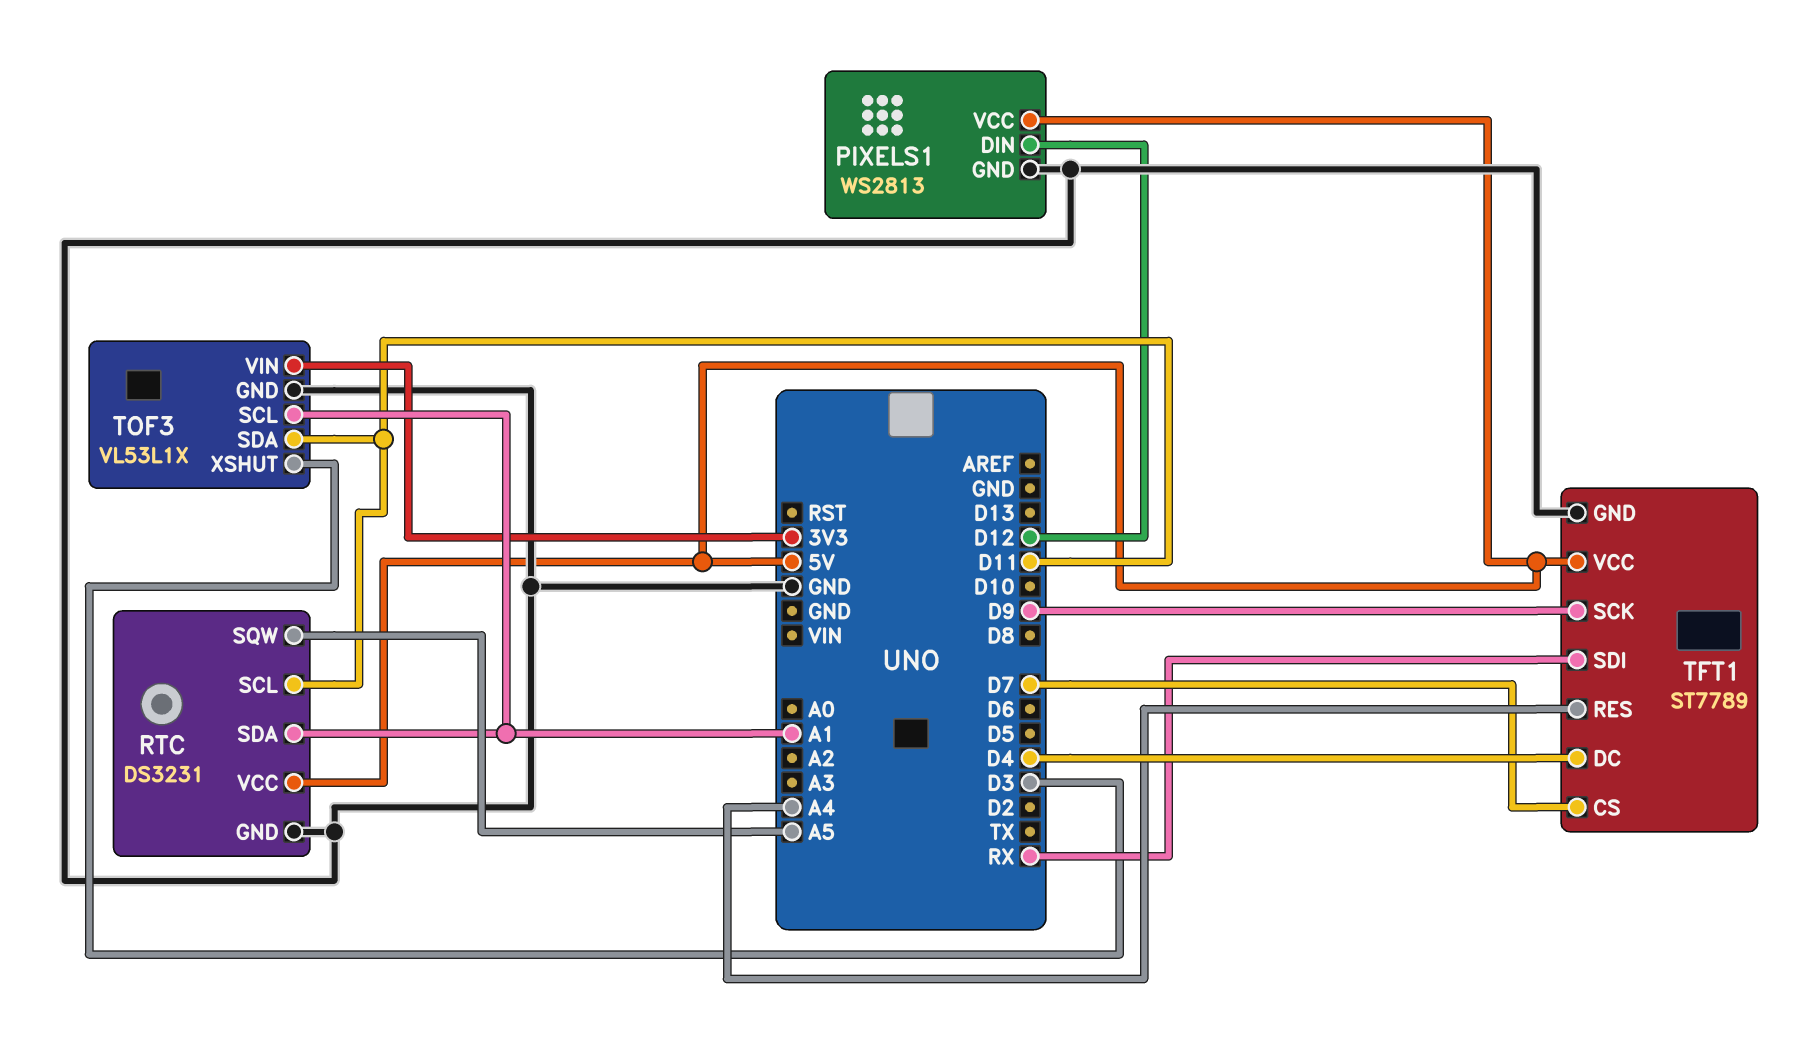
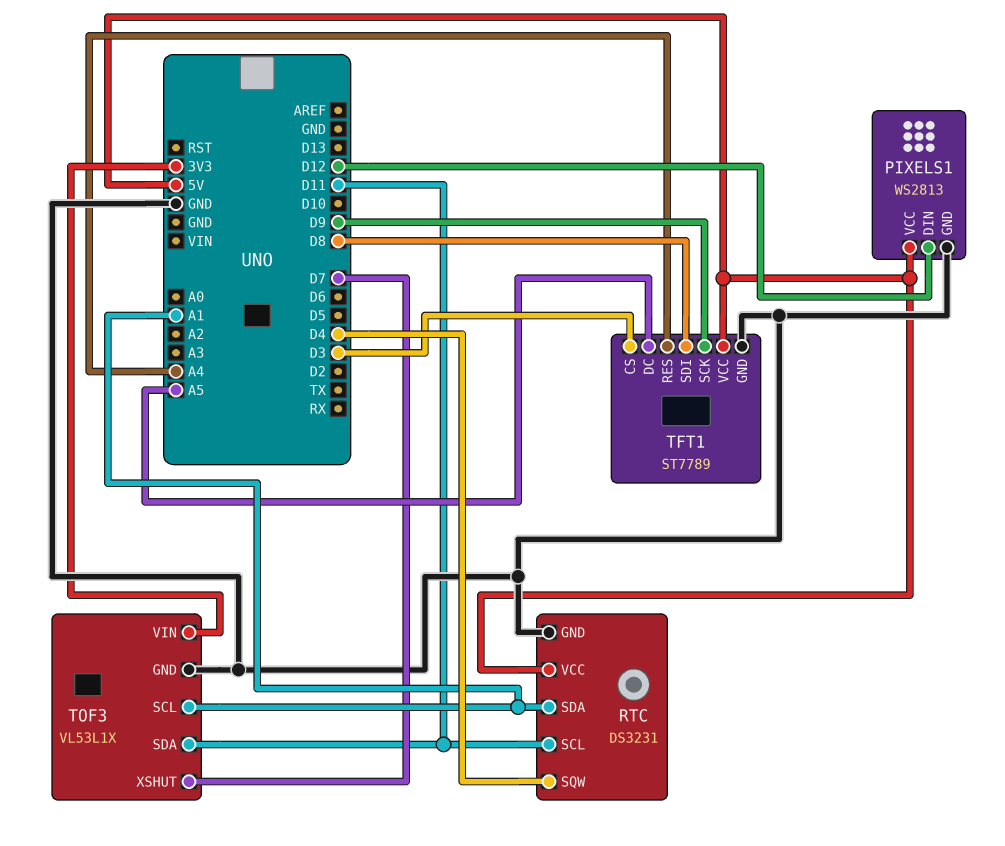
RTC pin SQW: A5 -> D4
TFT1 pin CS: D7 -> D3
TFT1 pin DC: D4 -> A5
TFT1 pin SDI: RX -> D8
TOF3 pin XSHUT: D3 -> D7

